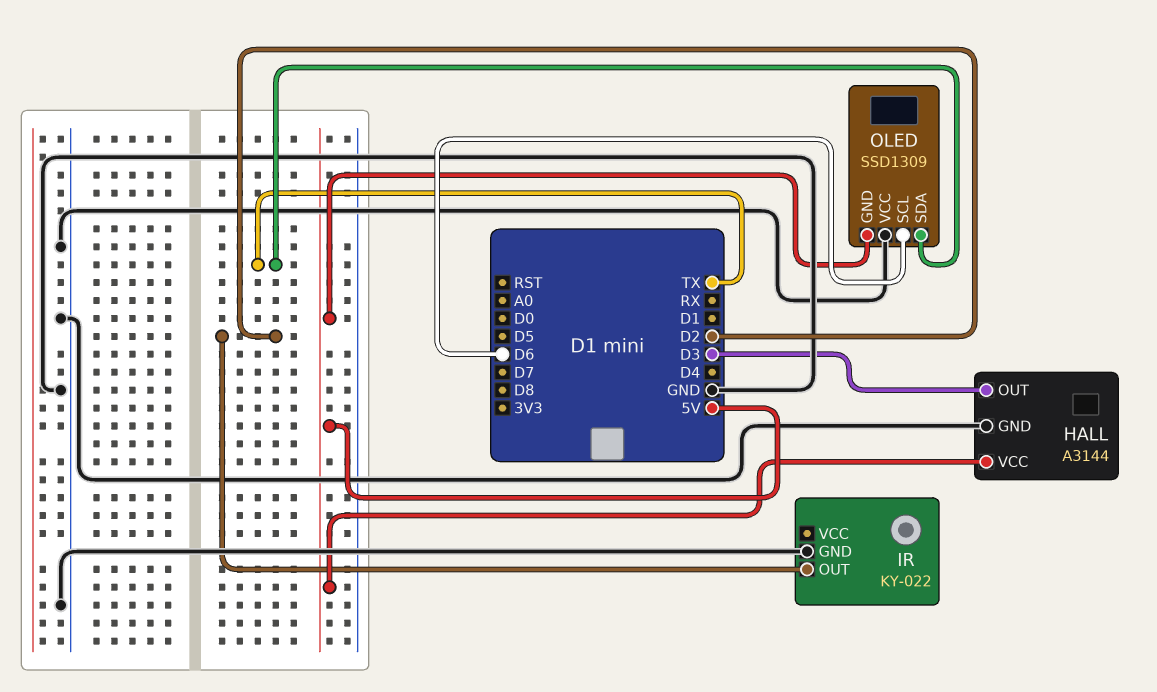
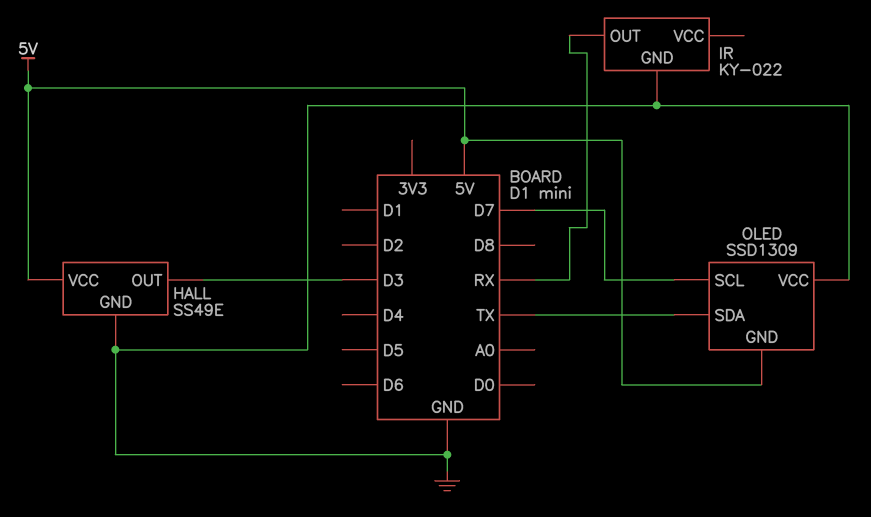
HALL: A3144 -> SS49E
IR pin OUT: D2 -> RX
OLED pin SCL: D6 -> D7

